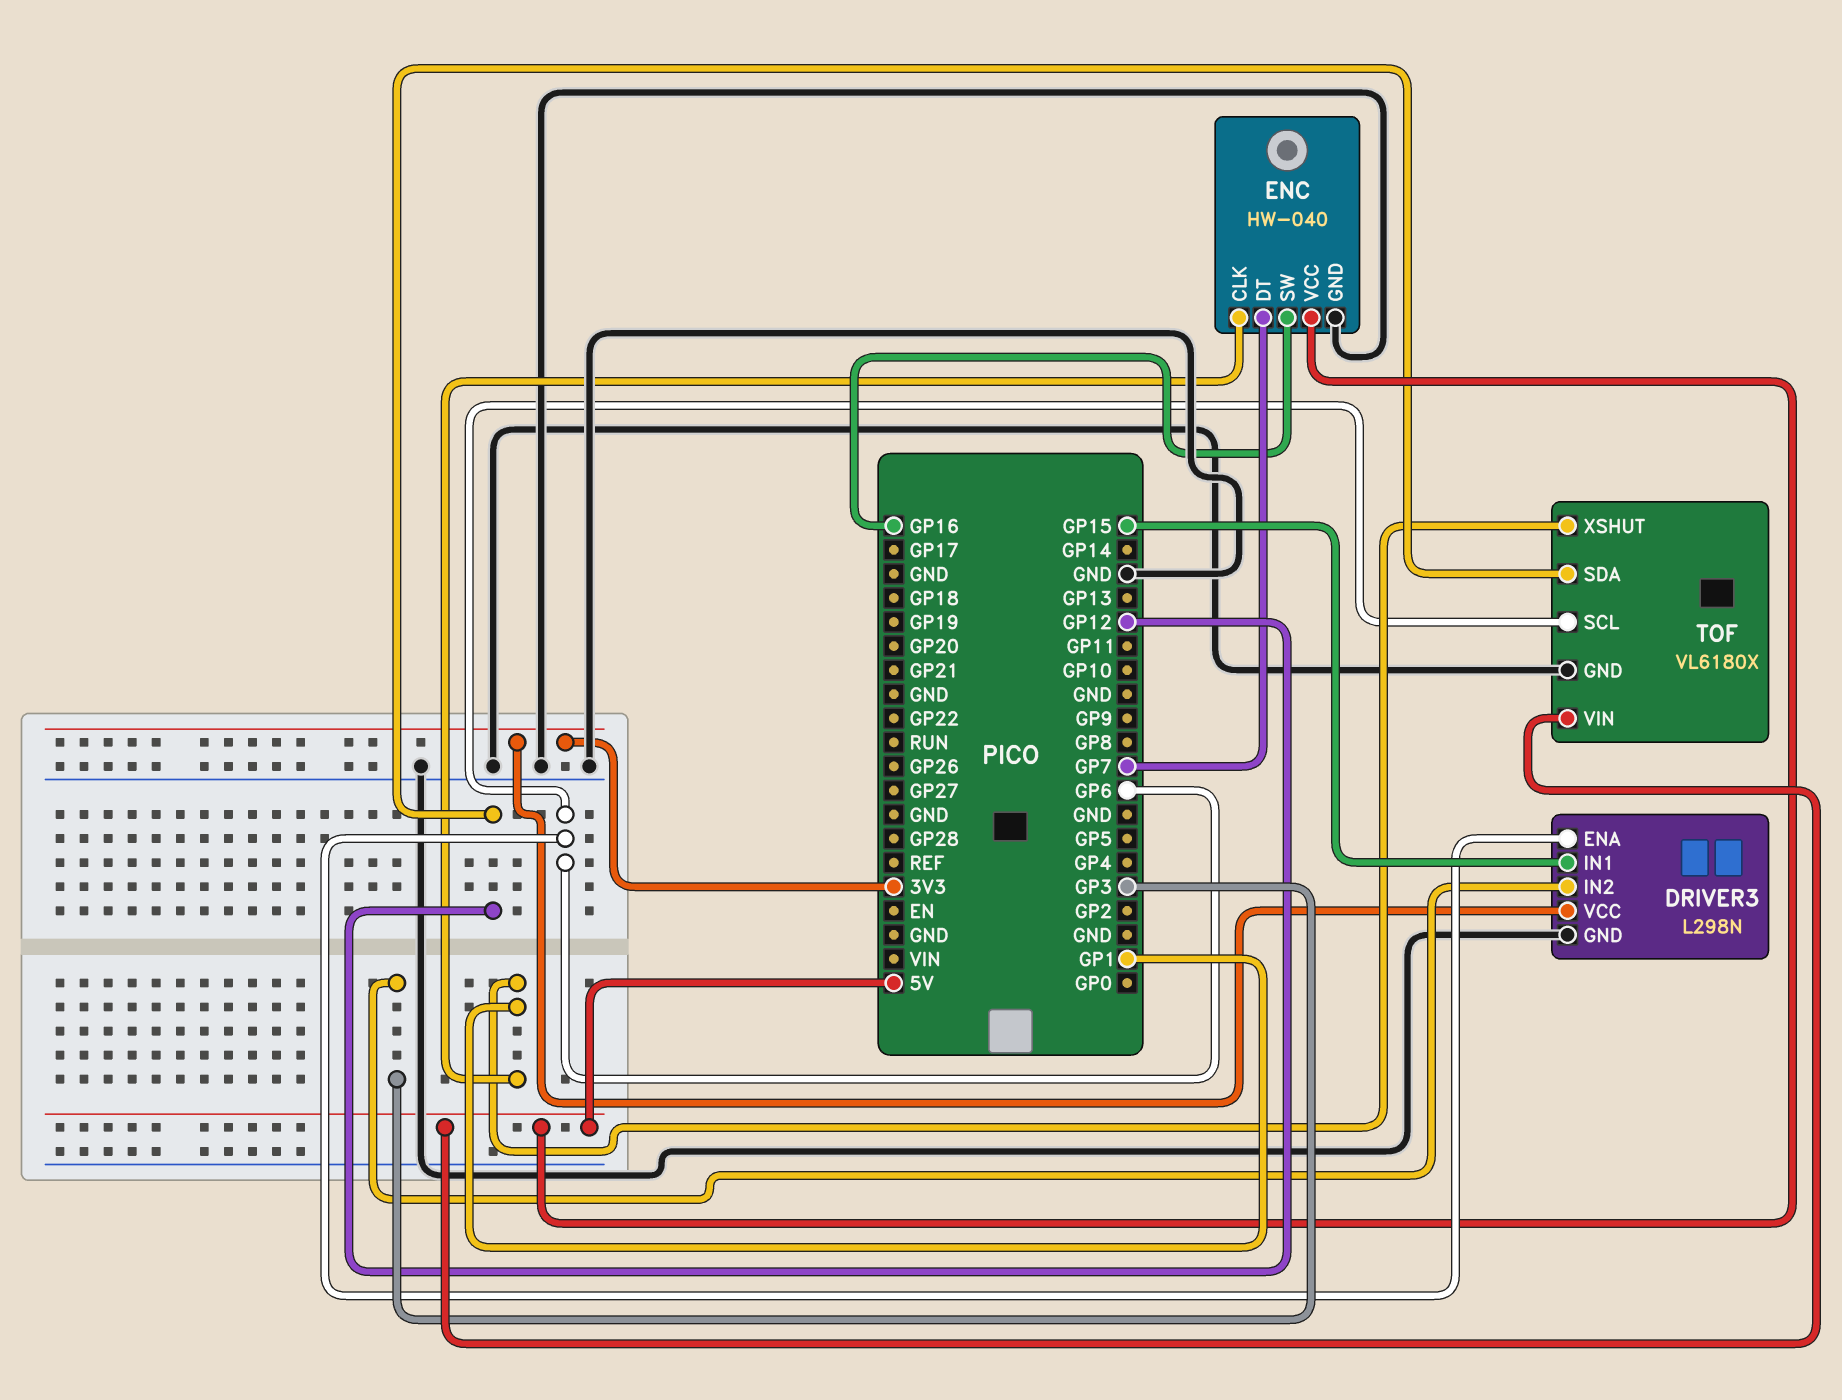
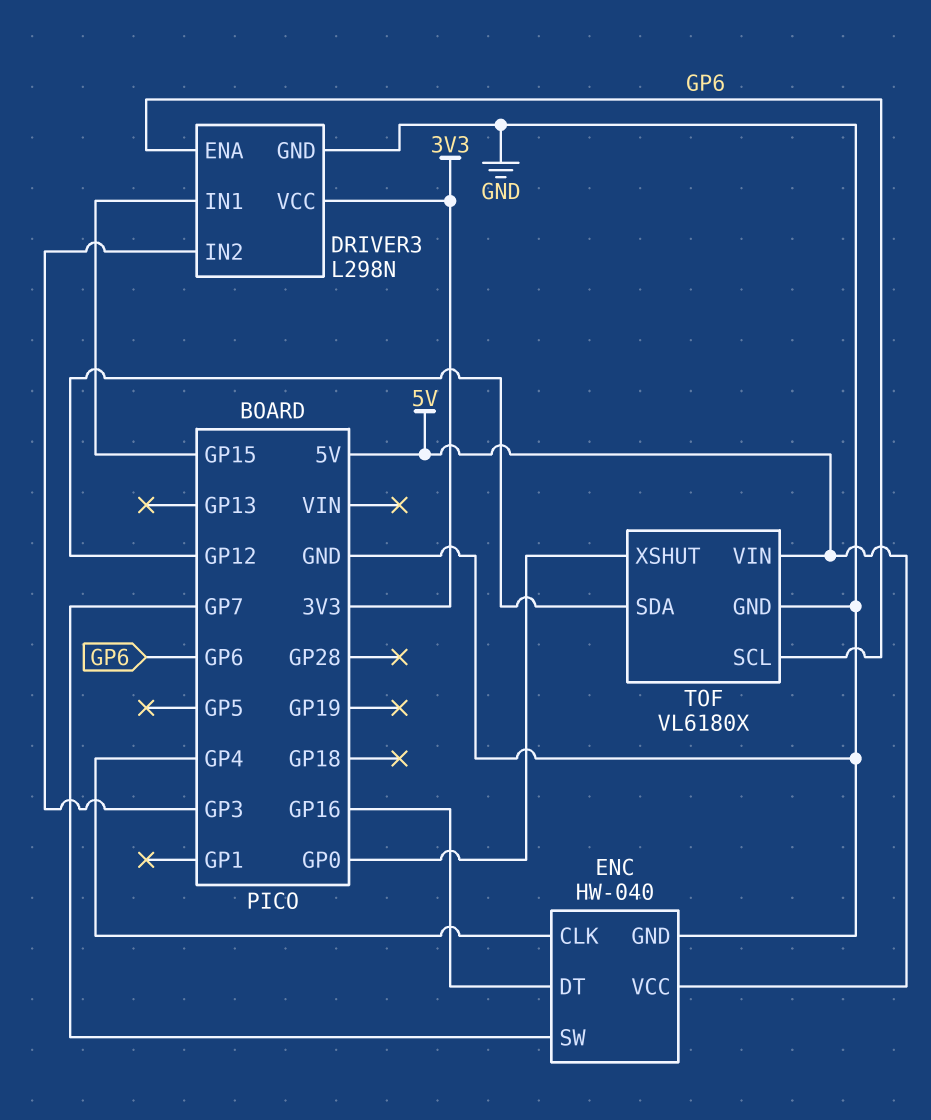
ENC pin CLK: GP1 -> GP4
ENC pin DT: GP7 -> GP16
ENC pin SW: GP16 -> GP7
TOF pin XSHUT: GP1 -> GP0

